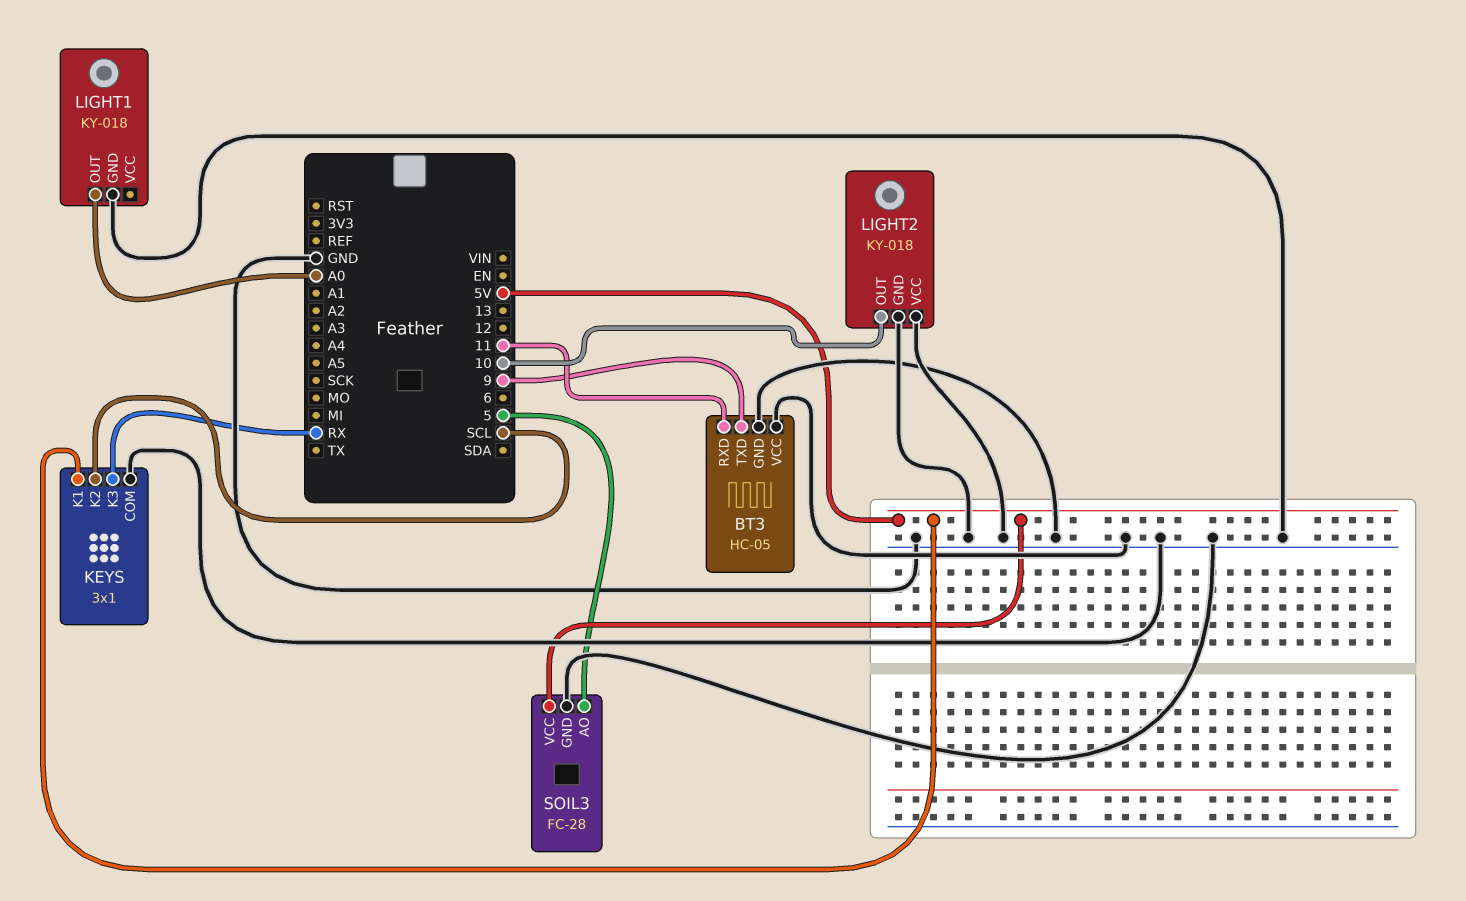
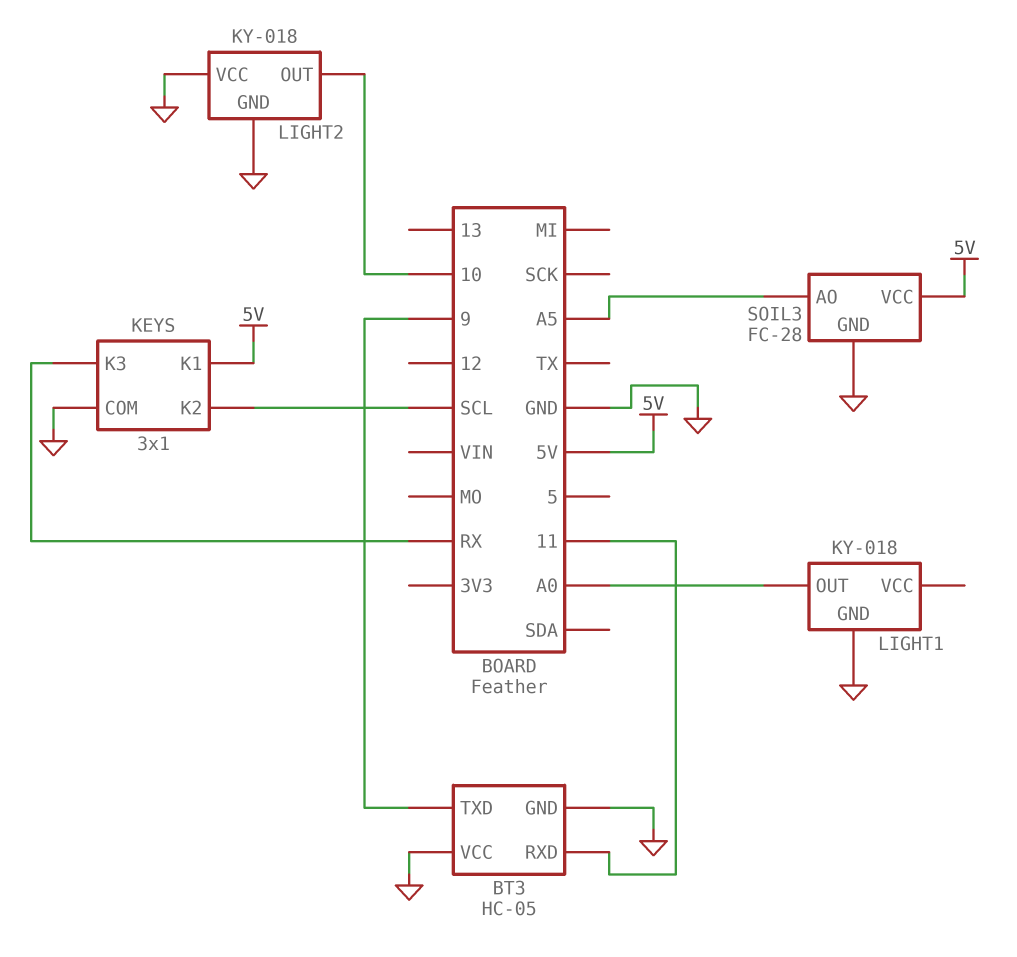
SOIL3 pin AO: 5 -> A5

